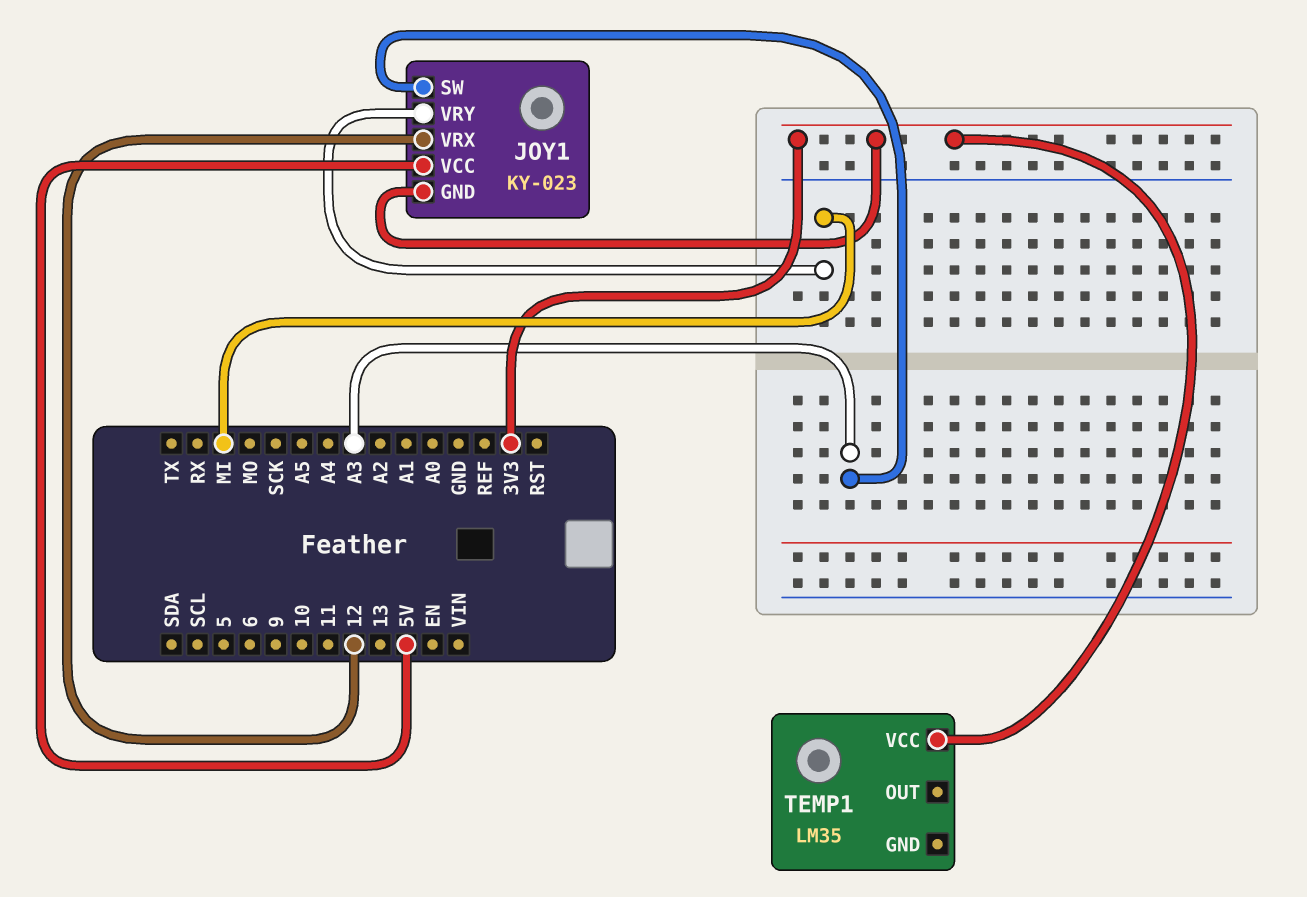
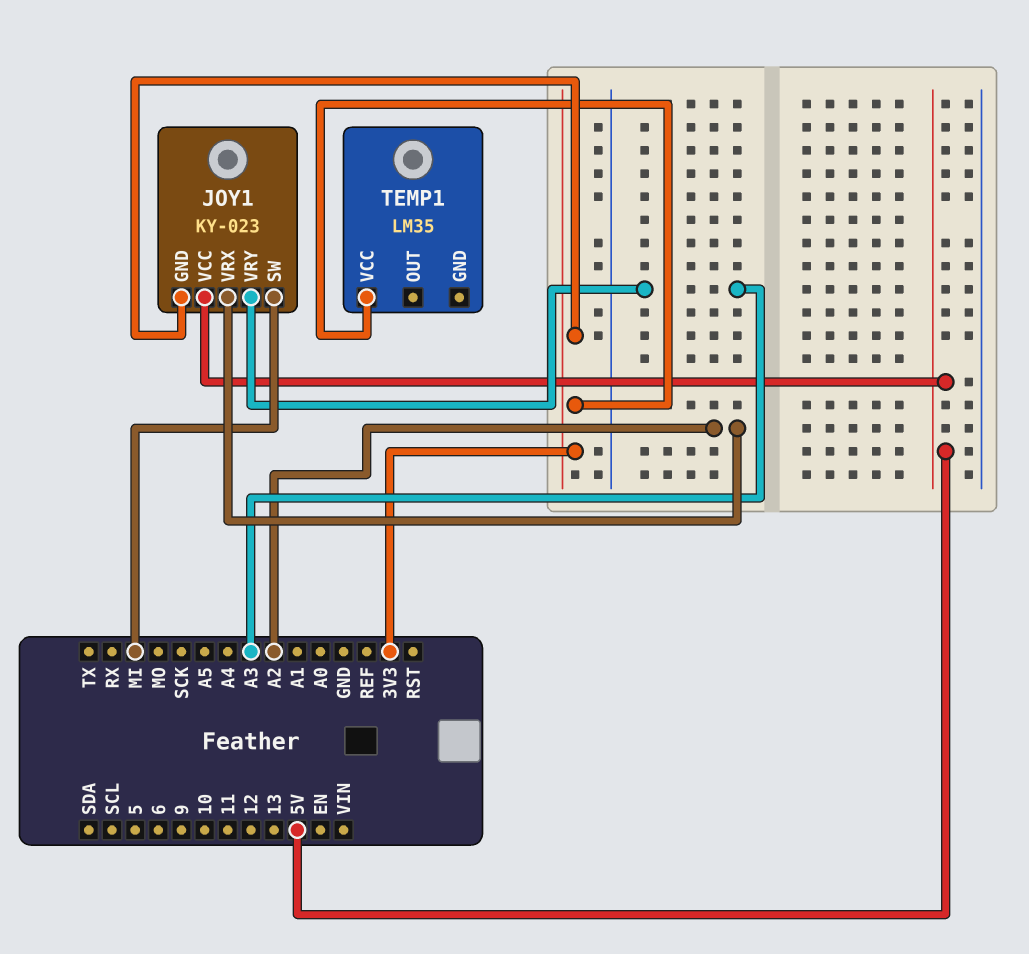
JOY1 pin SW: A3 -> MI
JOY1 pin VRX: 12 -> A2
JOY1 pin VRY: MI -> A3

